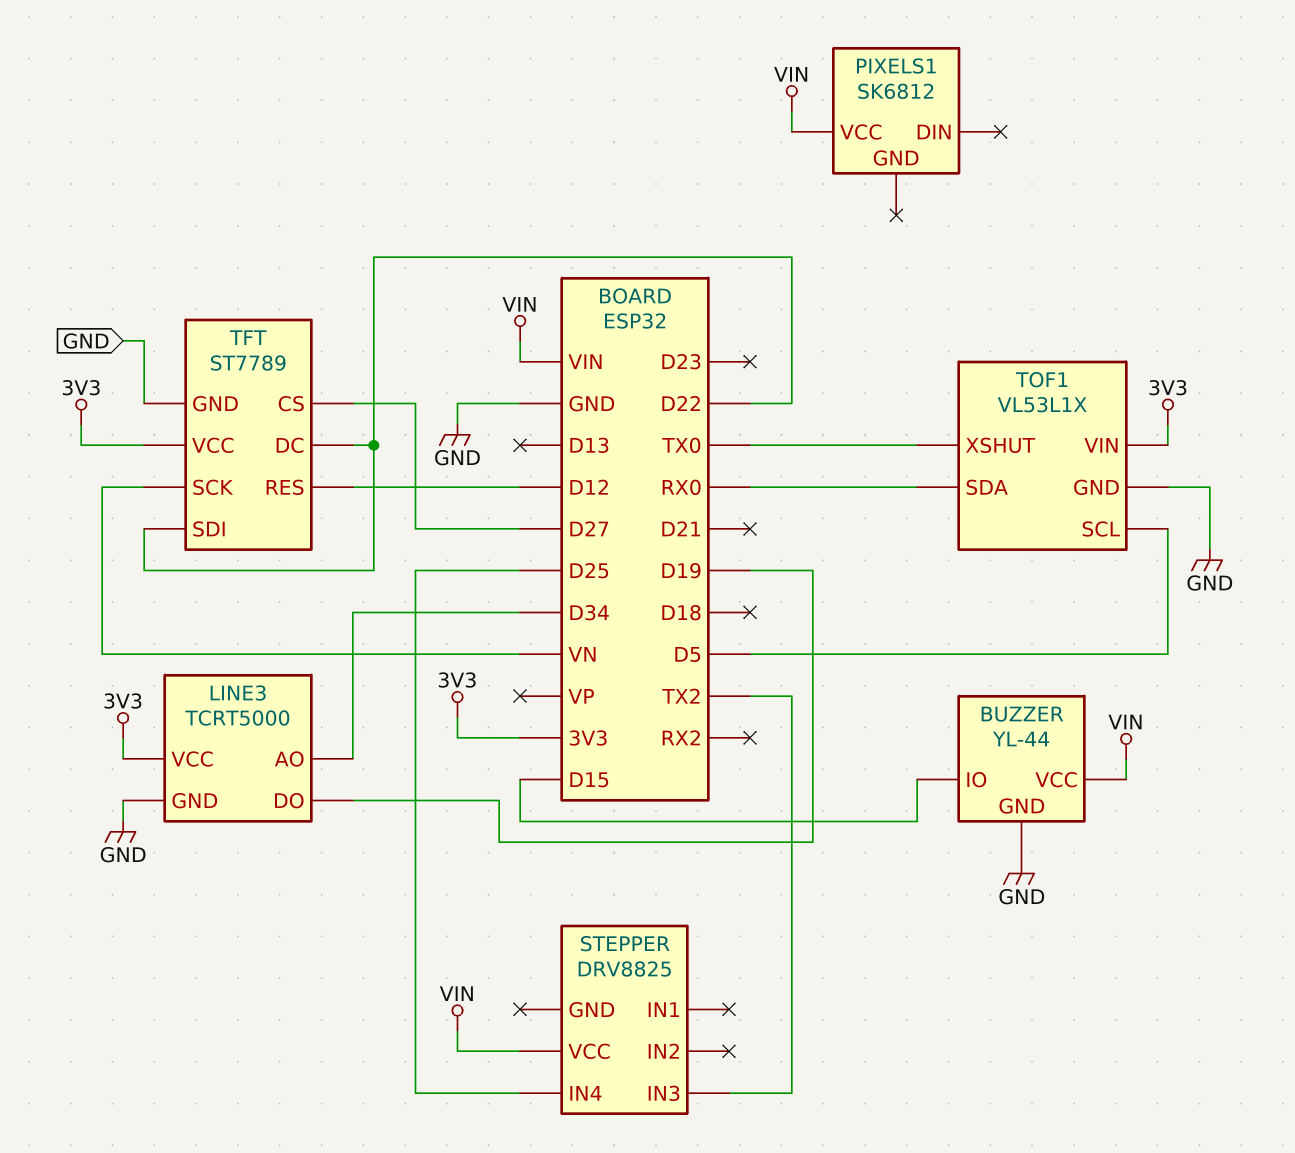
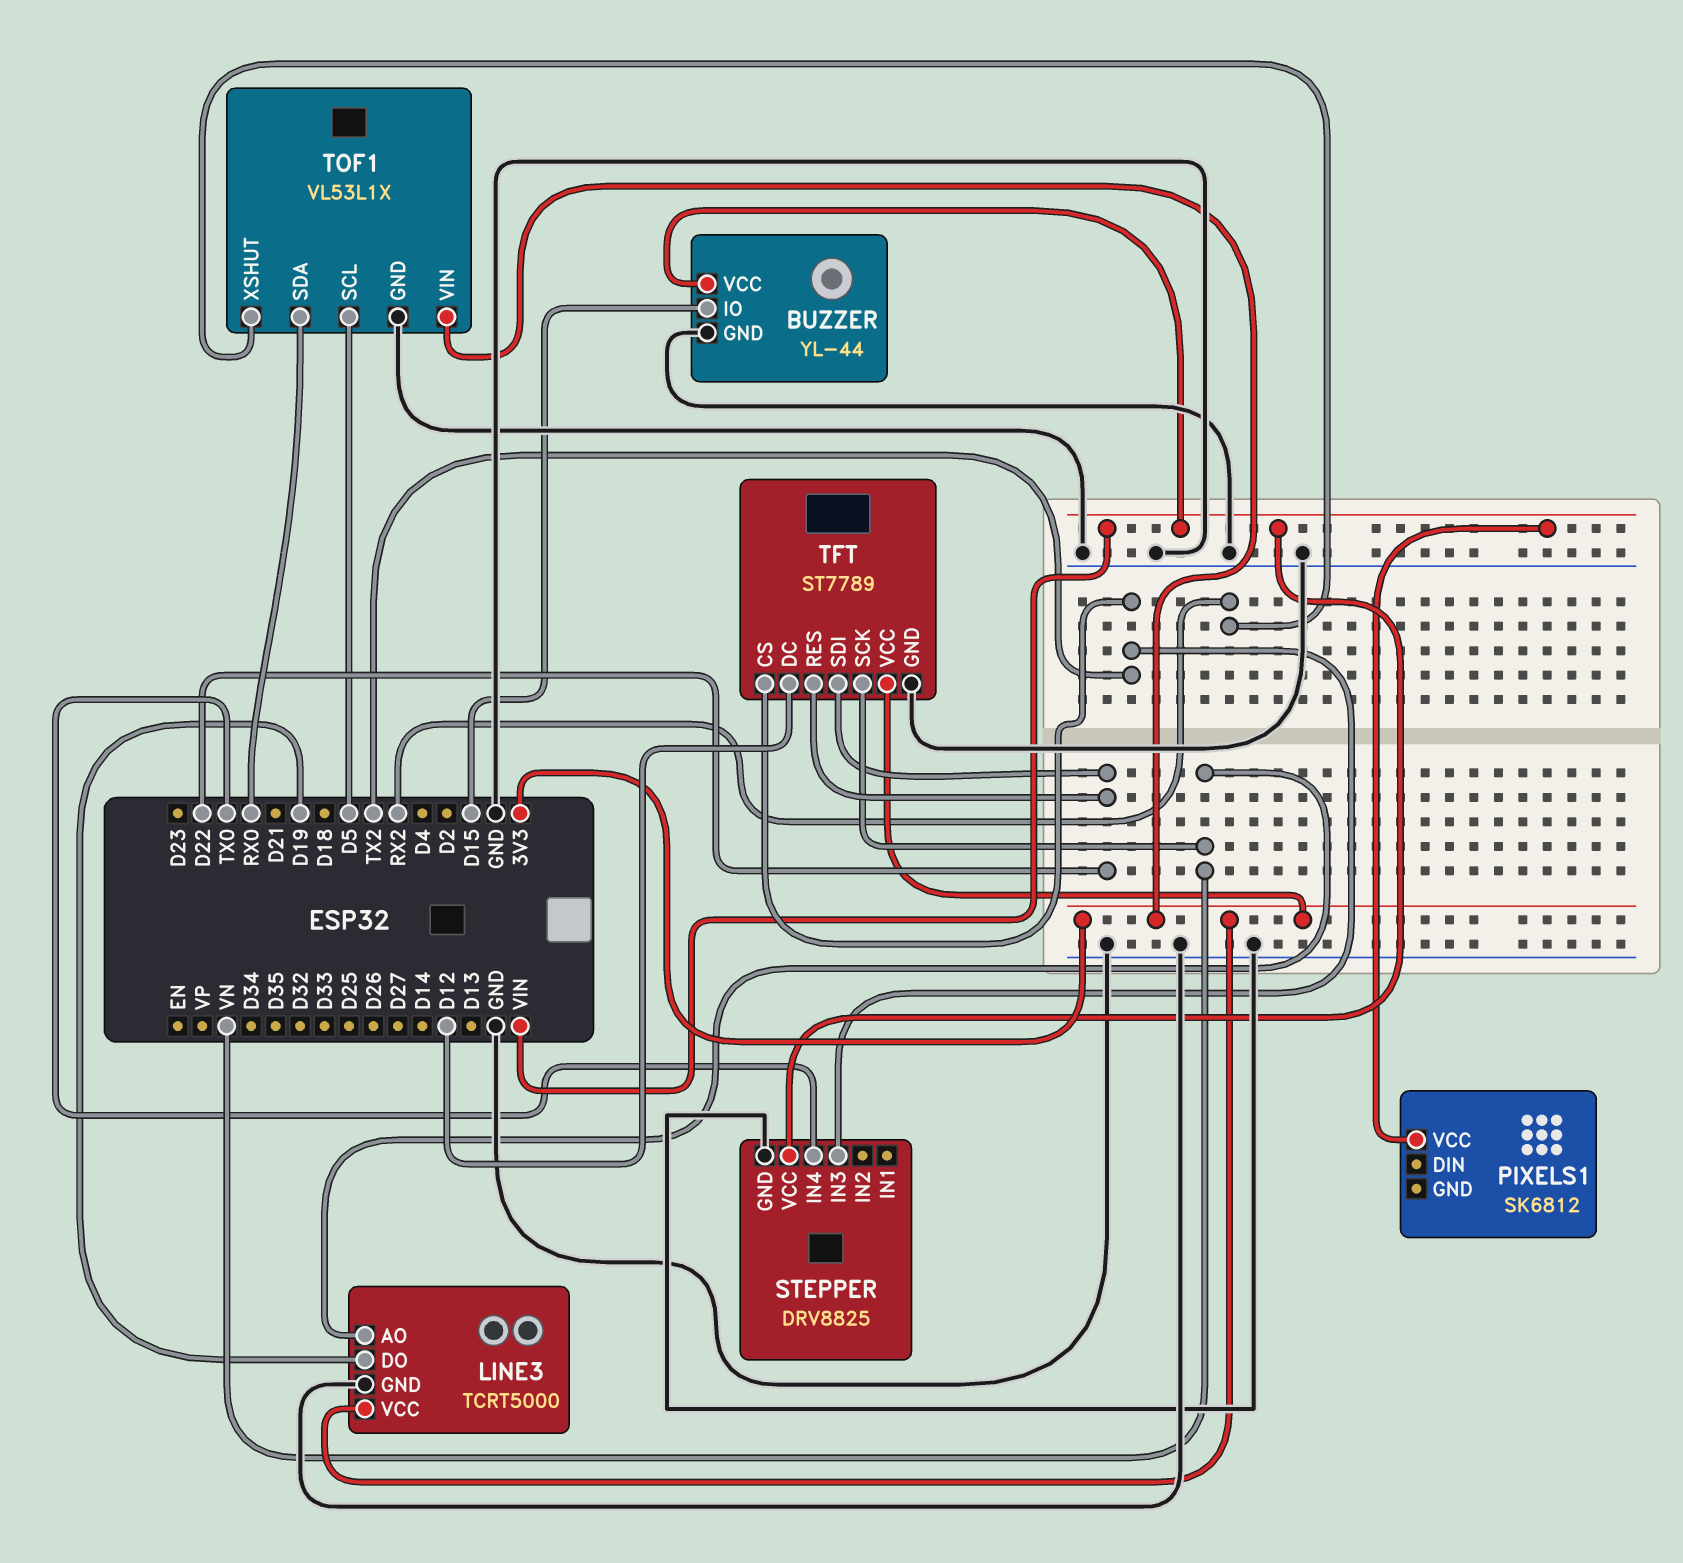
LINE3 pin AO: D34 -> VN
STEPPER pin GND: none -> GND
STEPPER pin IN4: D25 -> TX0
TFT pin CS: D27 -> TX2
TFT pin DC: D22 -> D12
TFT pin RES: D12 -> D22
TOF1 pin XSHUT: TX0 -> RX2

